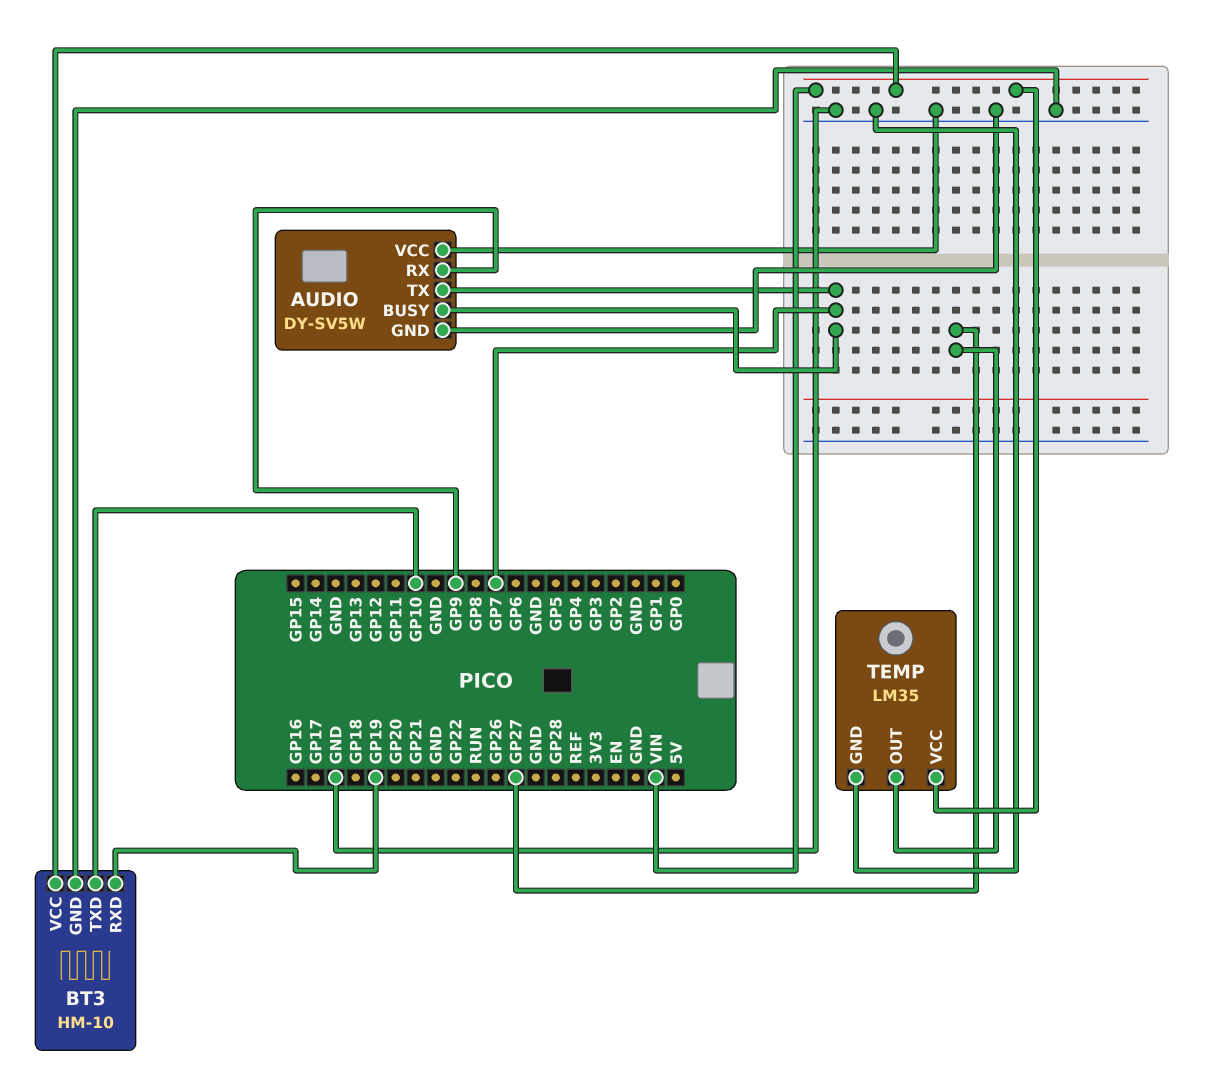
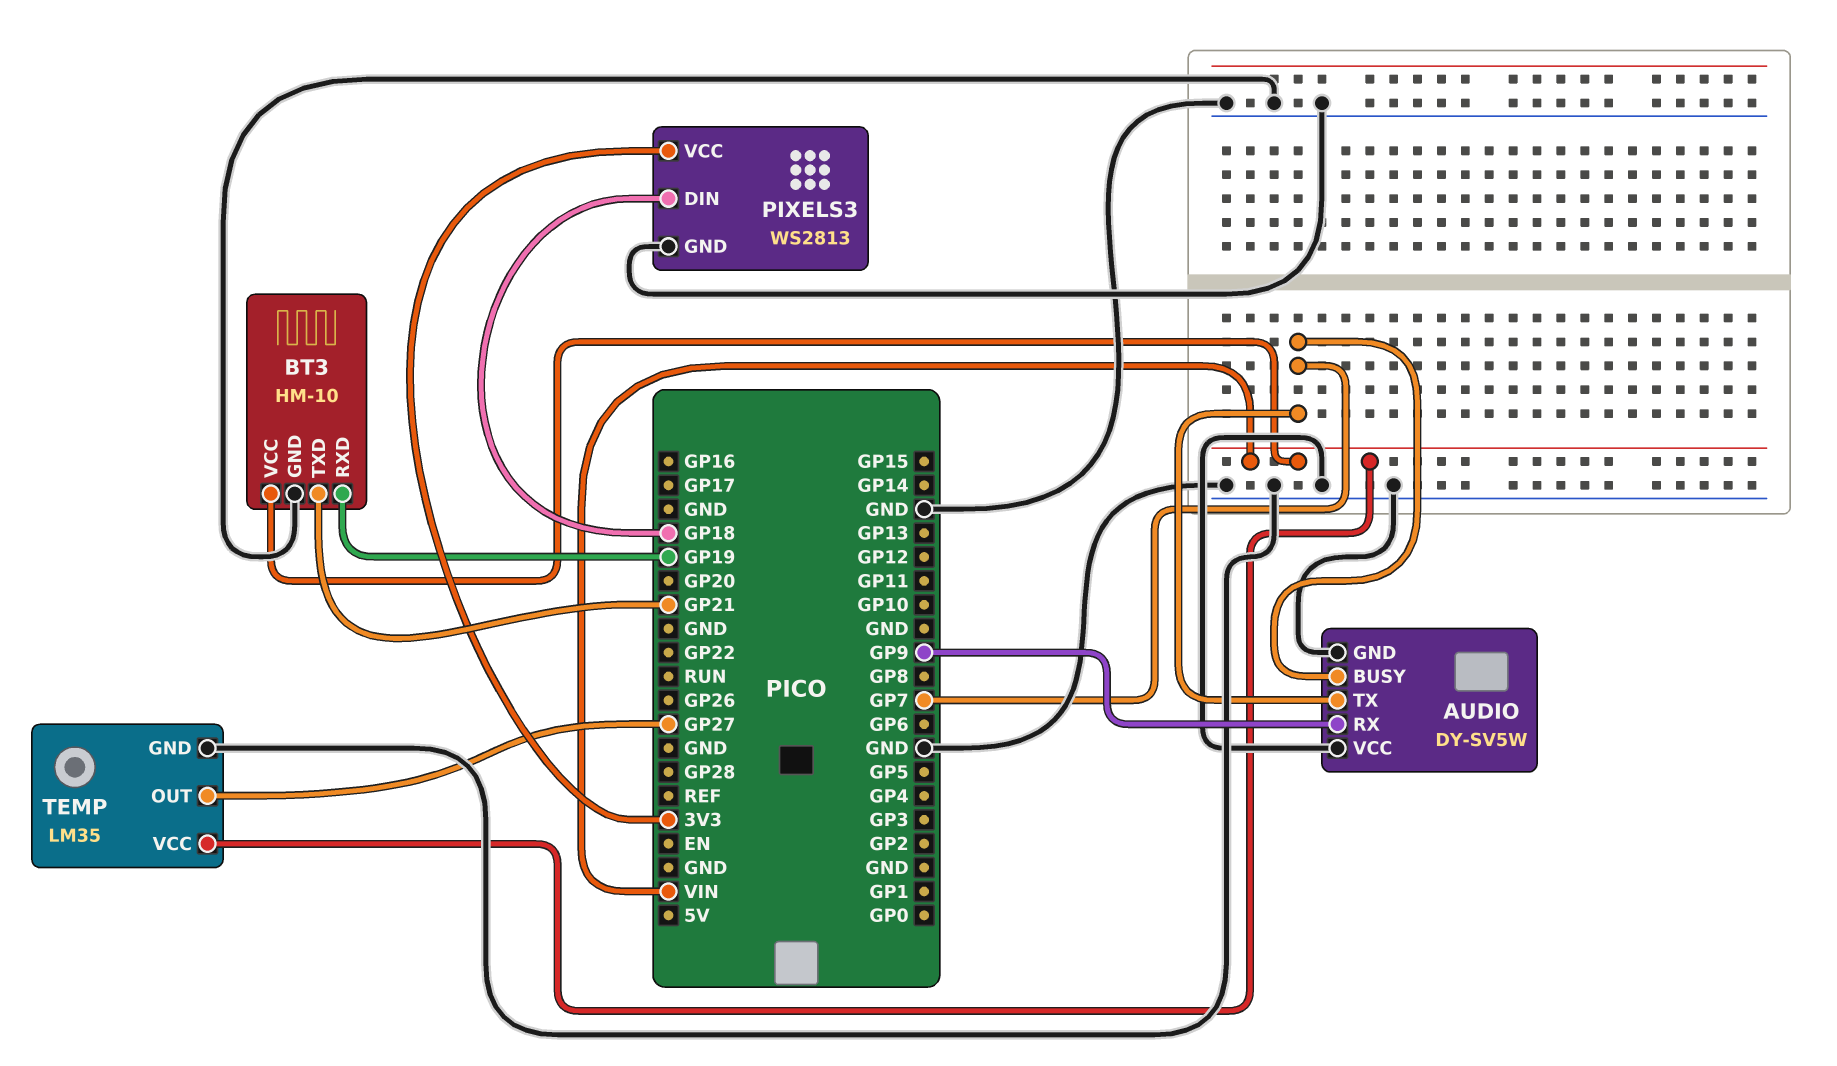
BT3 pin TXD: GP10 -> GP21
PIXELS3: none -> WS2813
PIXELS3 pin DIN: none -> GP18
PIXELS3 pin GND: none -> GND
PIXELS3 pin VCC: none -> 3V3

